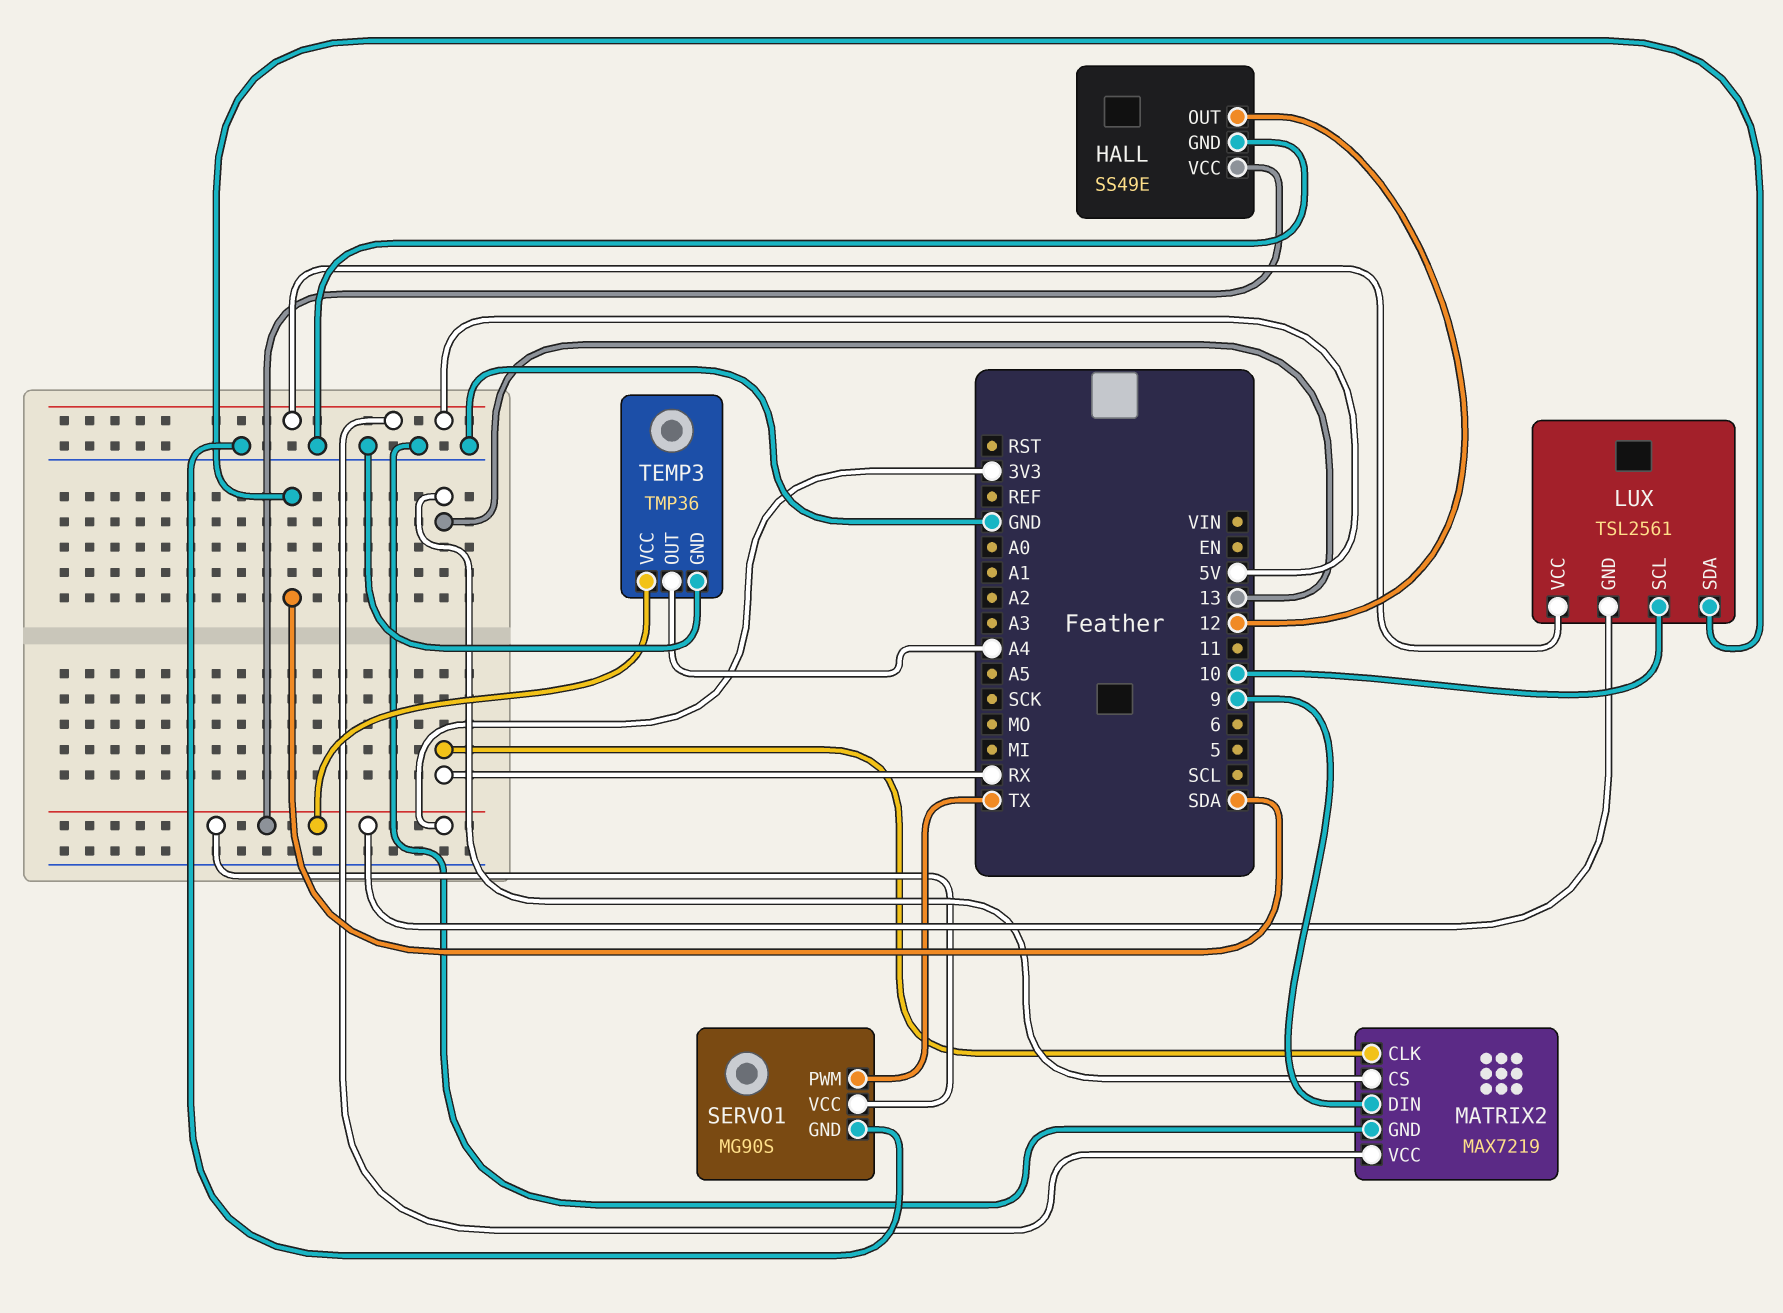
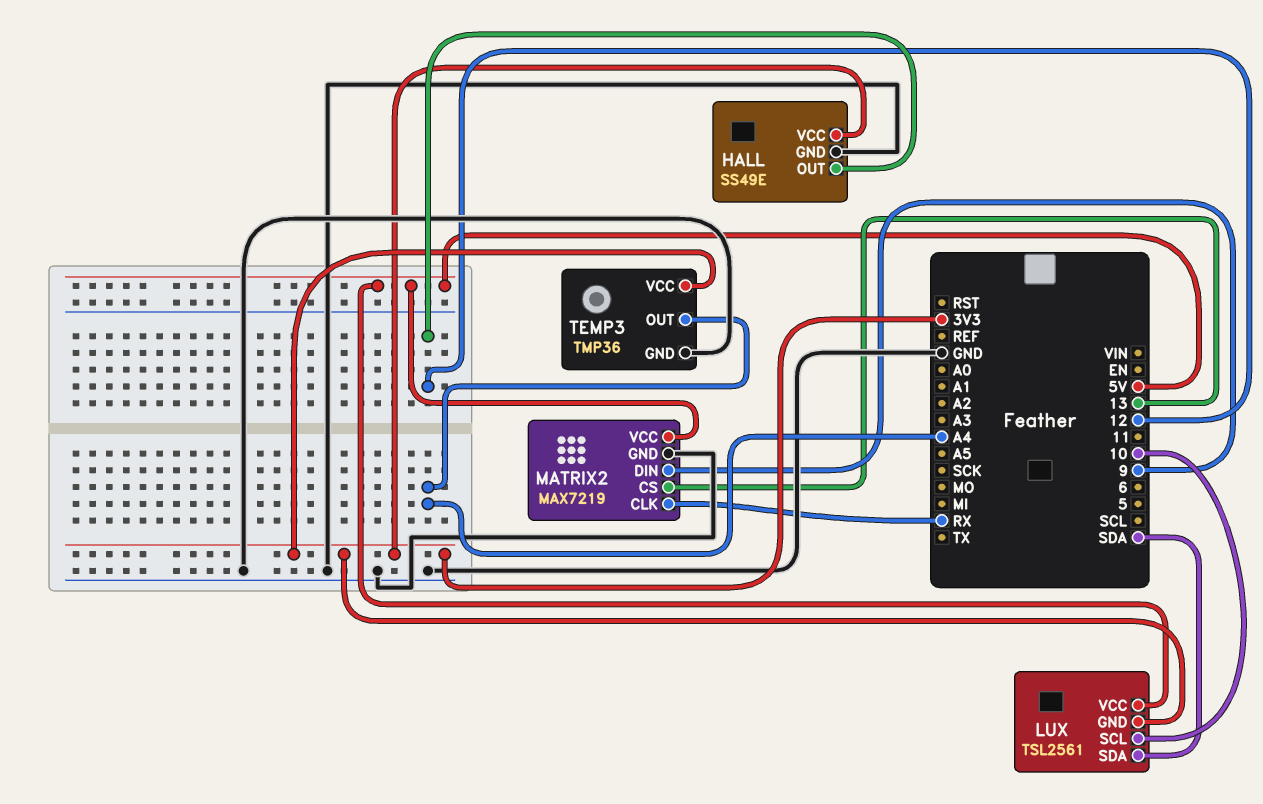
SERVO1: MG90S -> none
SERVO1 pin GND: GND -> none
SERVO1 pin PWM: TX -> none
SERVO1 pin VCC: 3V3 -> none

